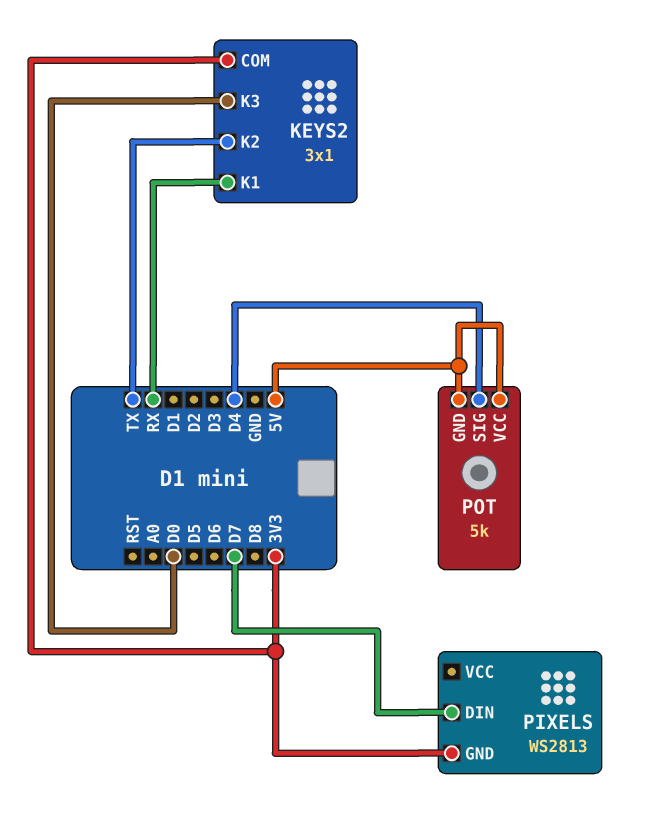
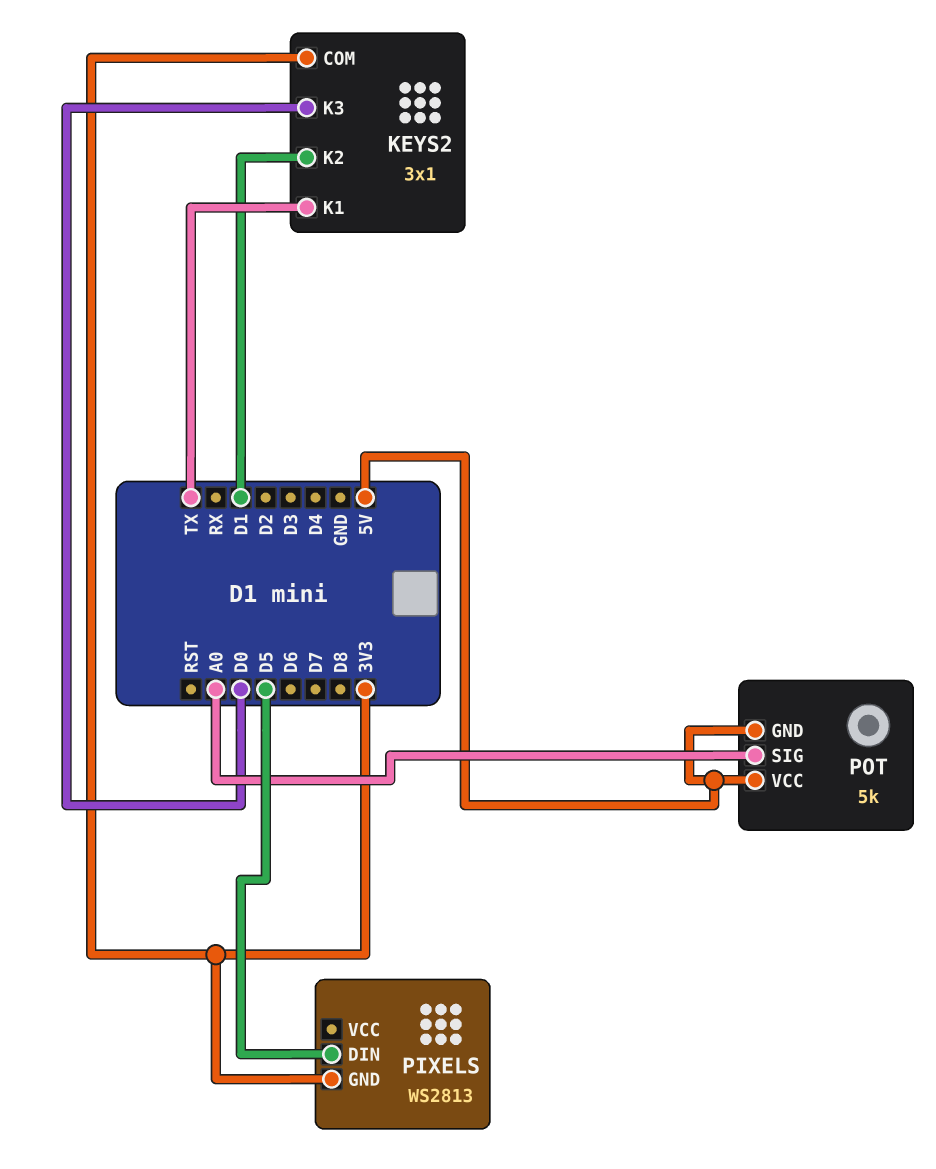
KEYS2 pin K1: RX -> TX
KEYS2 pin K2: TX -> D1
PIXELS pin DIN: D7 -> D5
POT pin SIG: D4 -> A0

